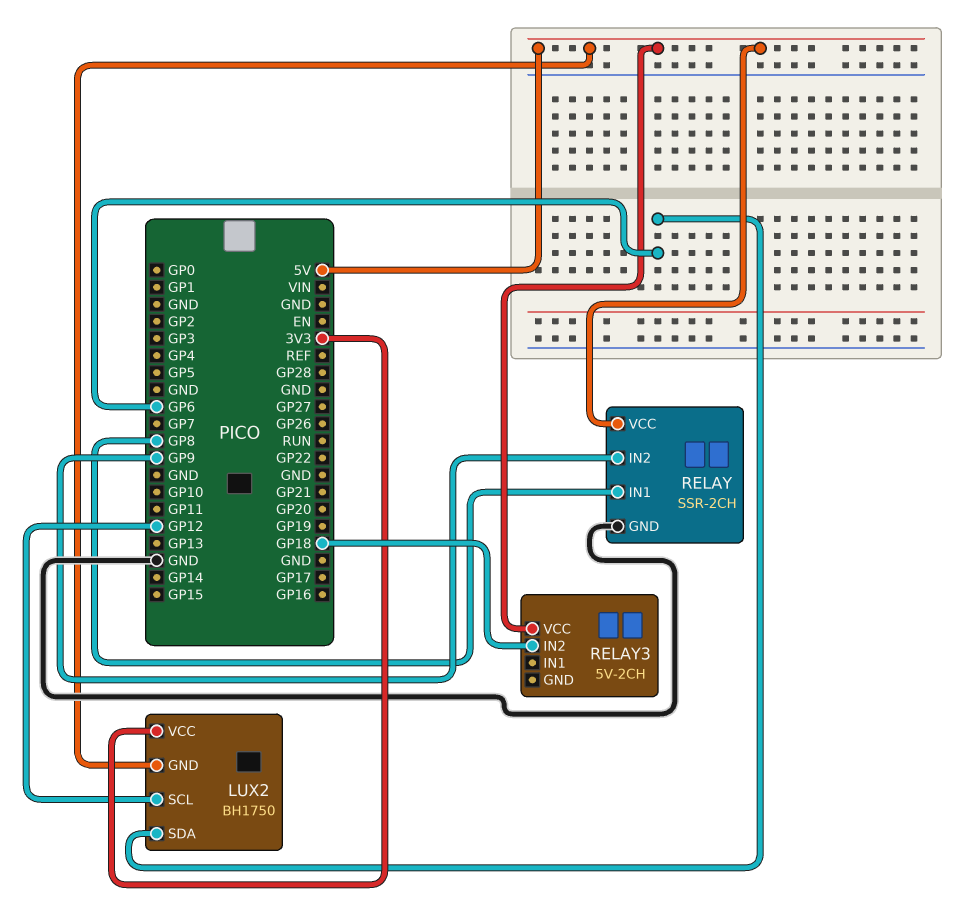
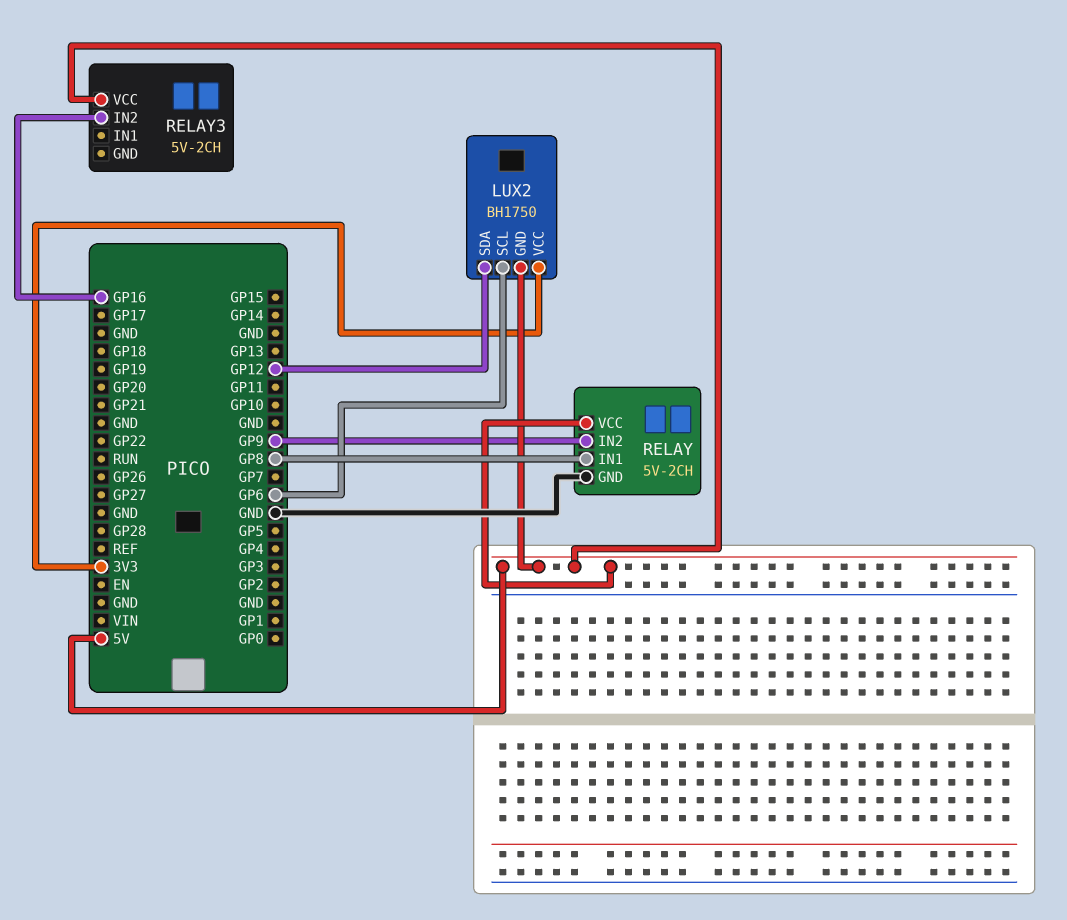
LUX2 pin SCL: GP12 -> GP6
LUX2 pin SDA: GP6 -> GP12
RELAY: SSR-2CH -> 5V-2CH
RELAY3 pin IN2: GP18 -> GP16

